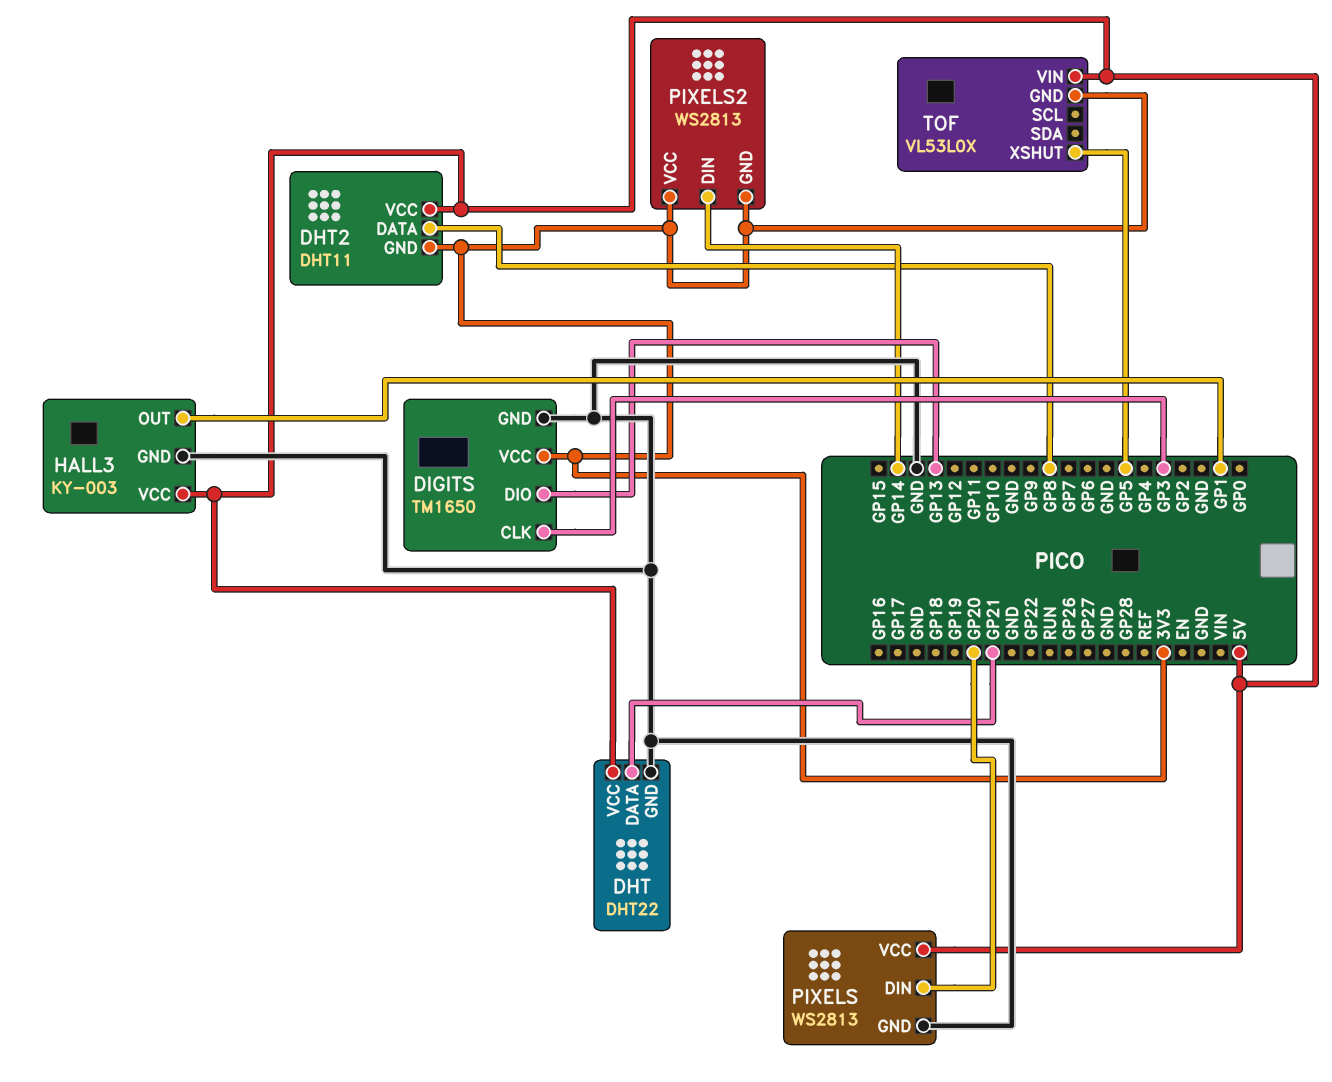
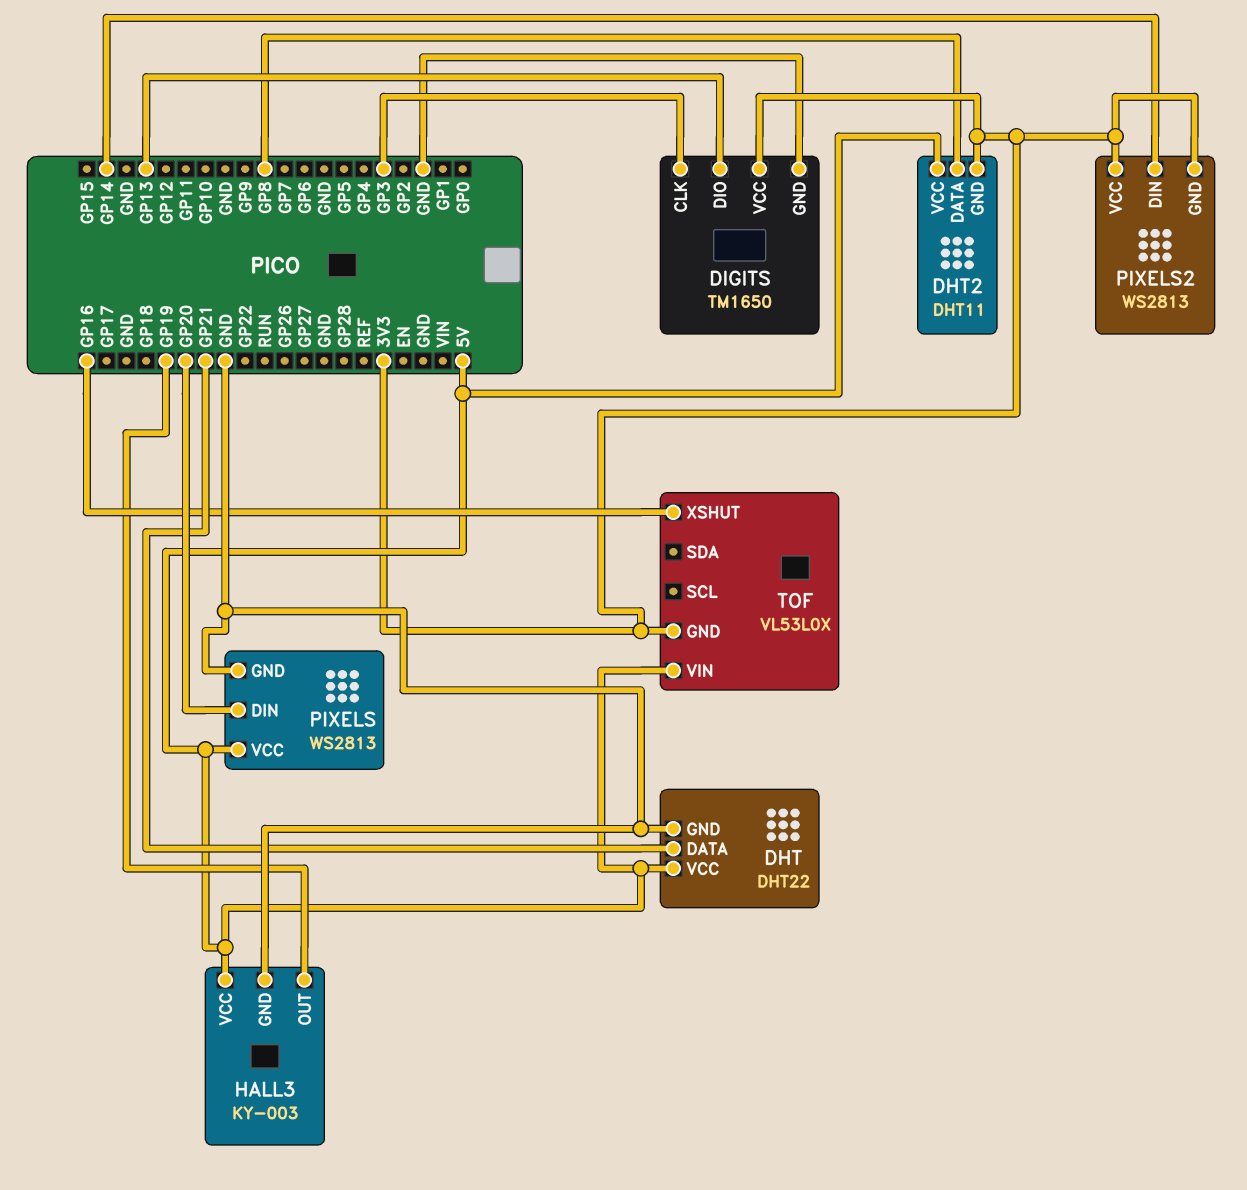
HALL3 pin OUT: GP1 -> GP19
TOF pin XSHUT: GP5 -> GP16

